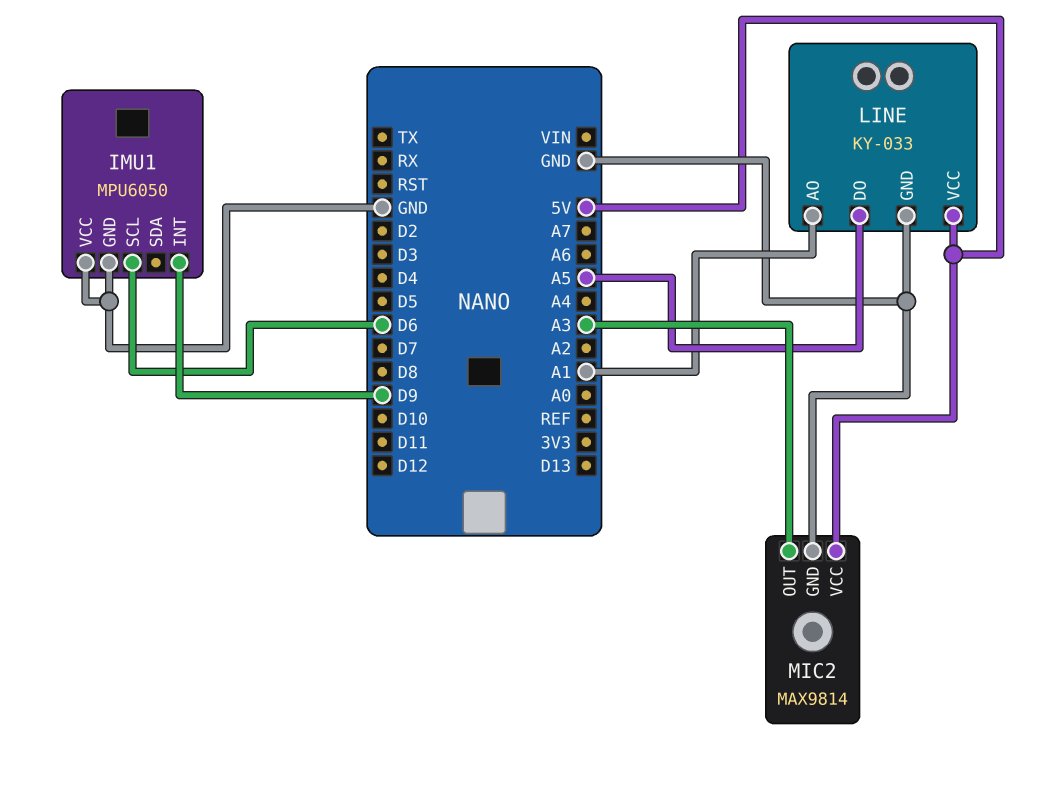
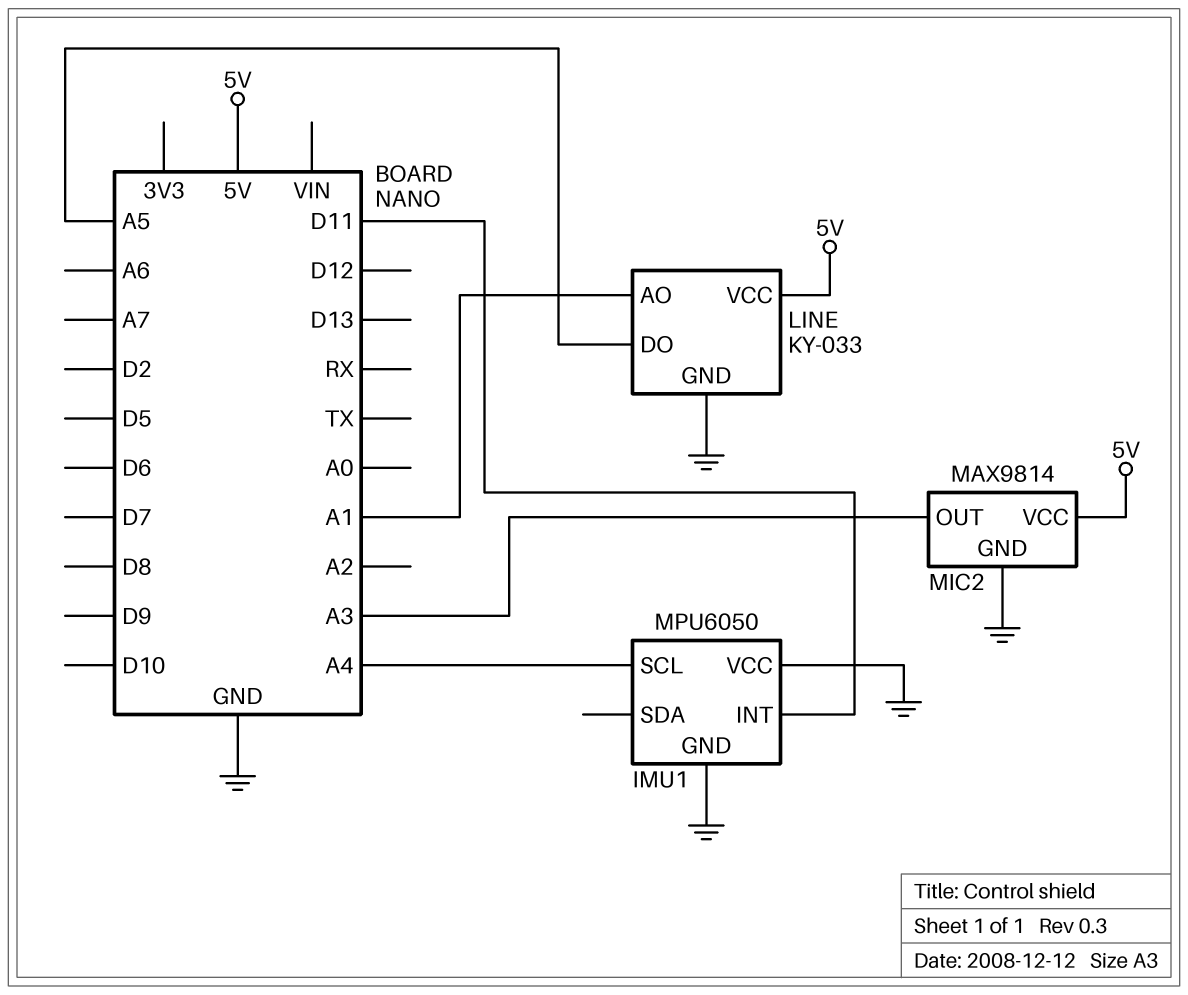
IMU1 pin INT: D9 -> D11
IMU1 pin SCL: D6 -> A4

